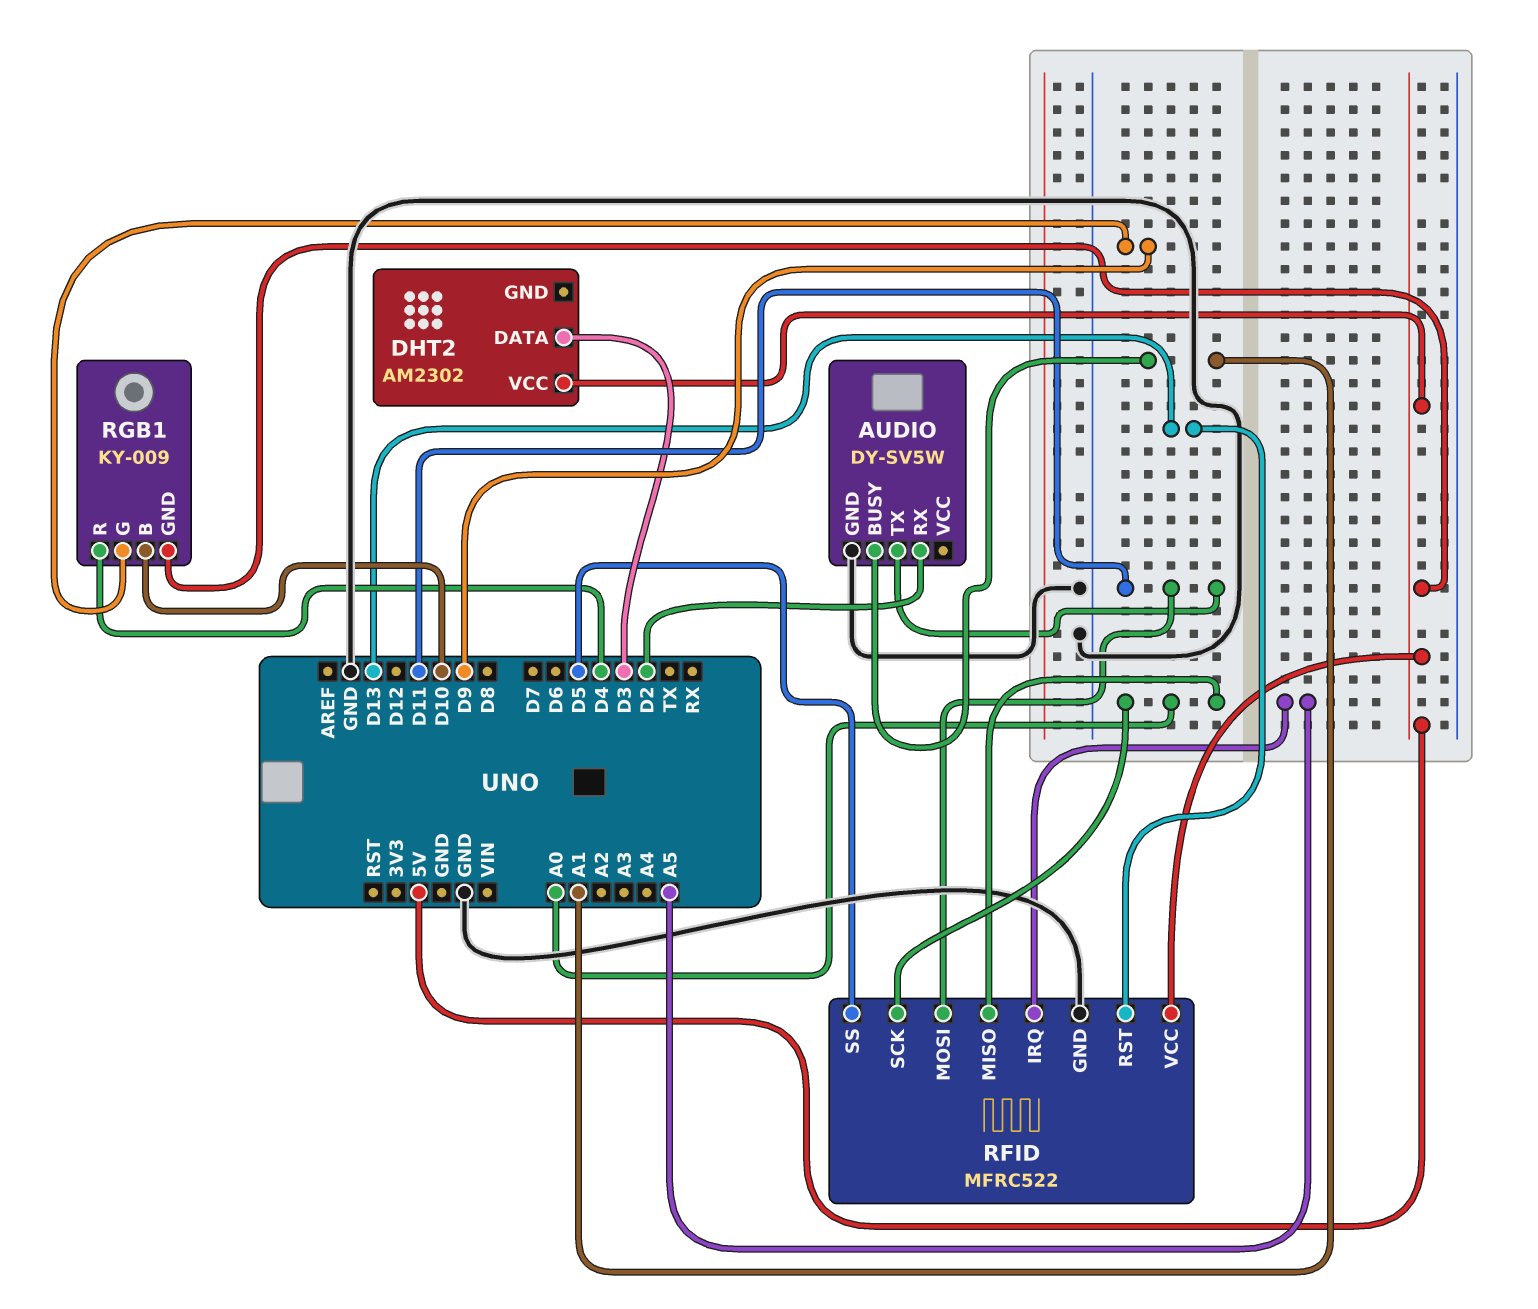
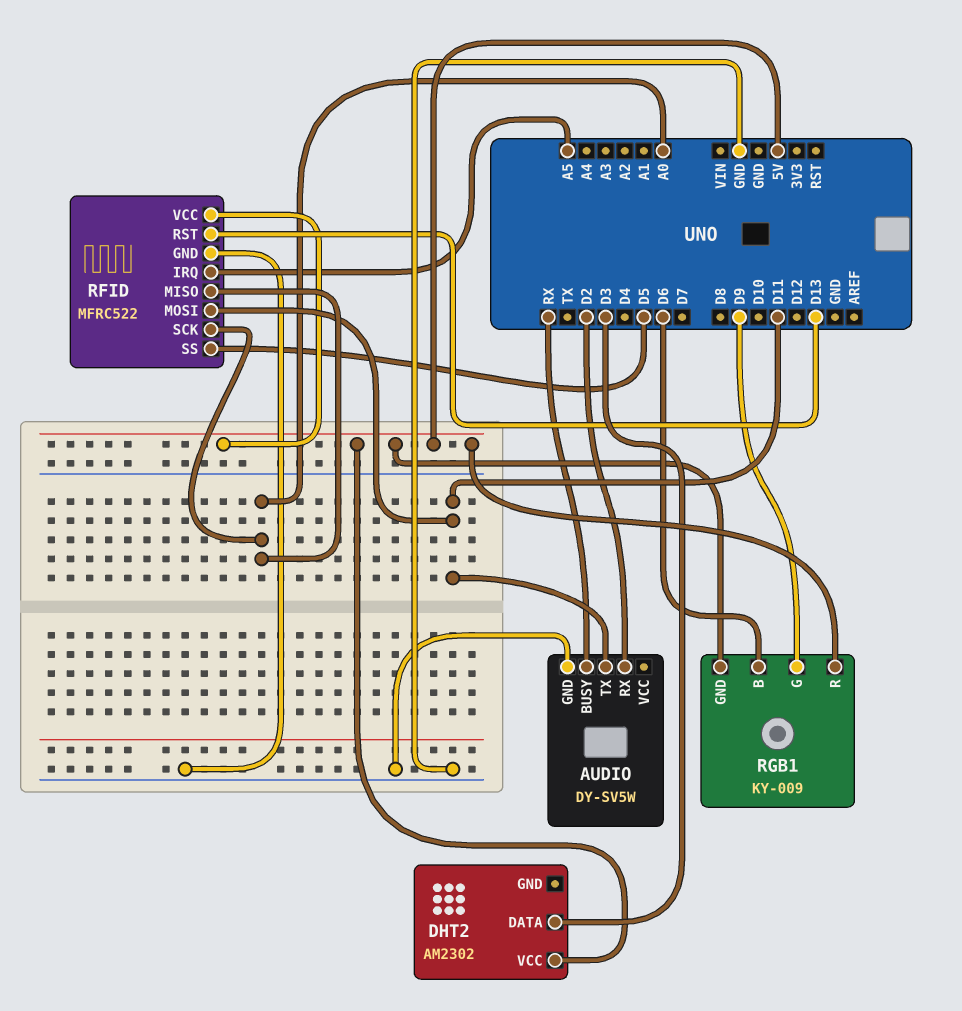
AUDIO pin BUSY: A1 -> RX
RGB1 pin B: D10 -> D6
RGB1 pin R: D4 -> 5V

